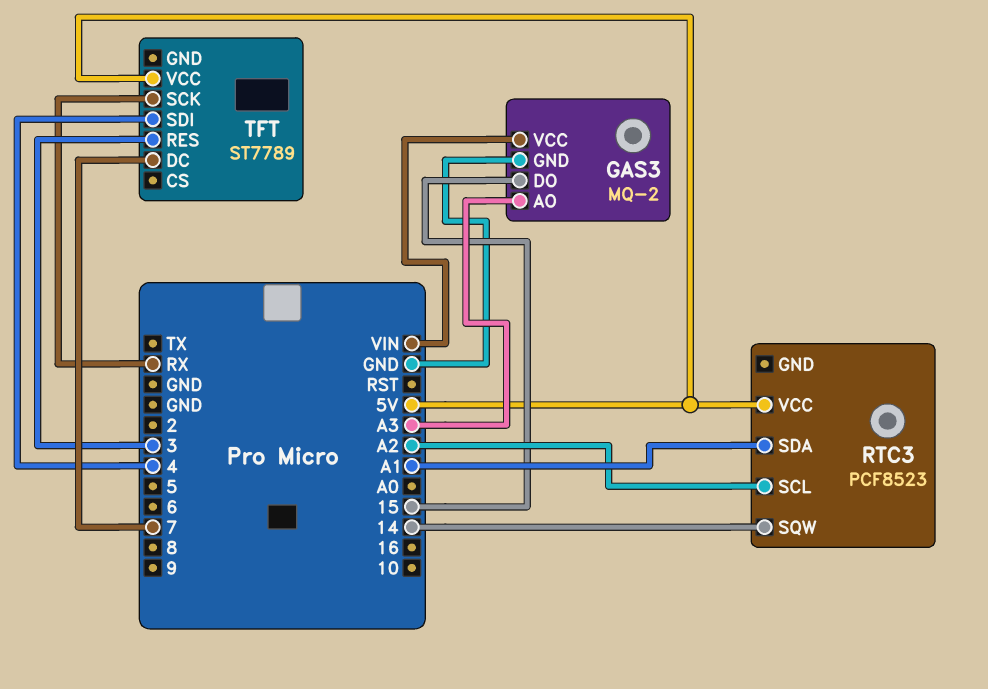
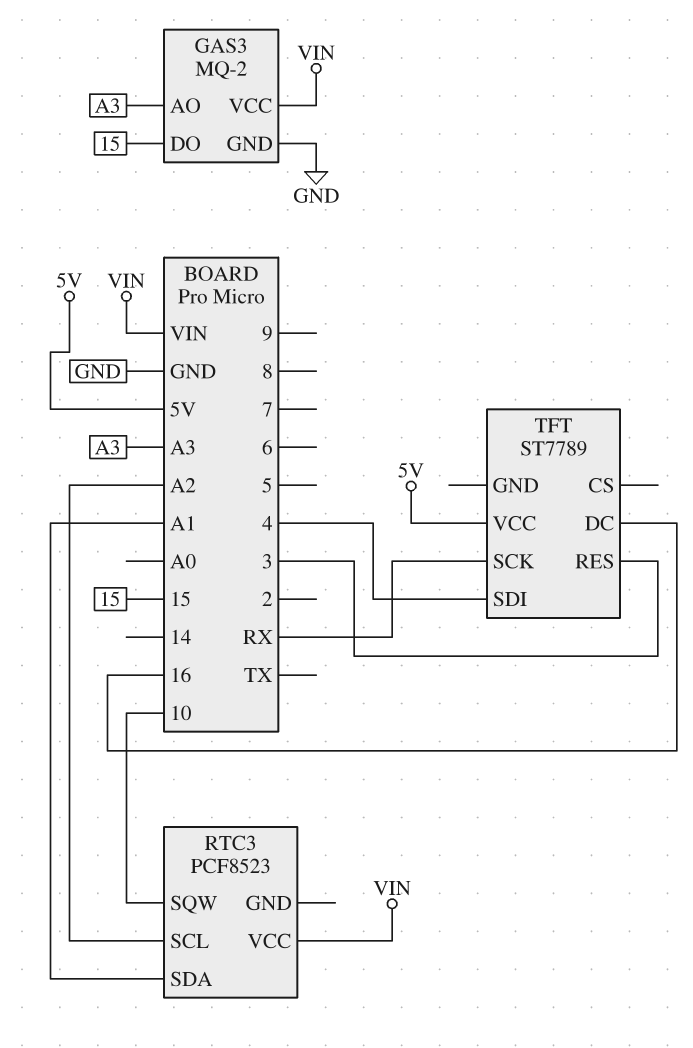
RTC3 pin SQW: 14 -> 10
RTC3 pin VCC: 5V -> VIN
TFT pin DC: 7 -> 16

